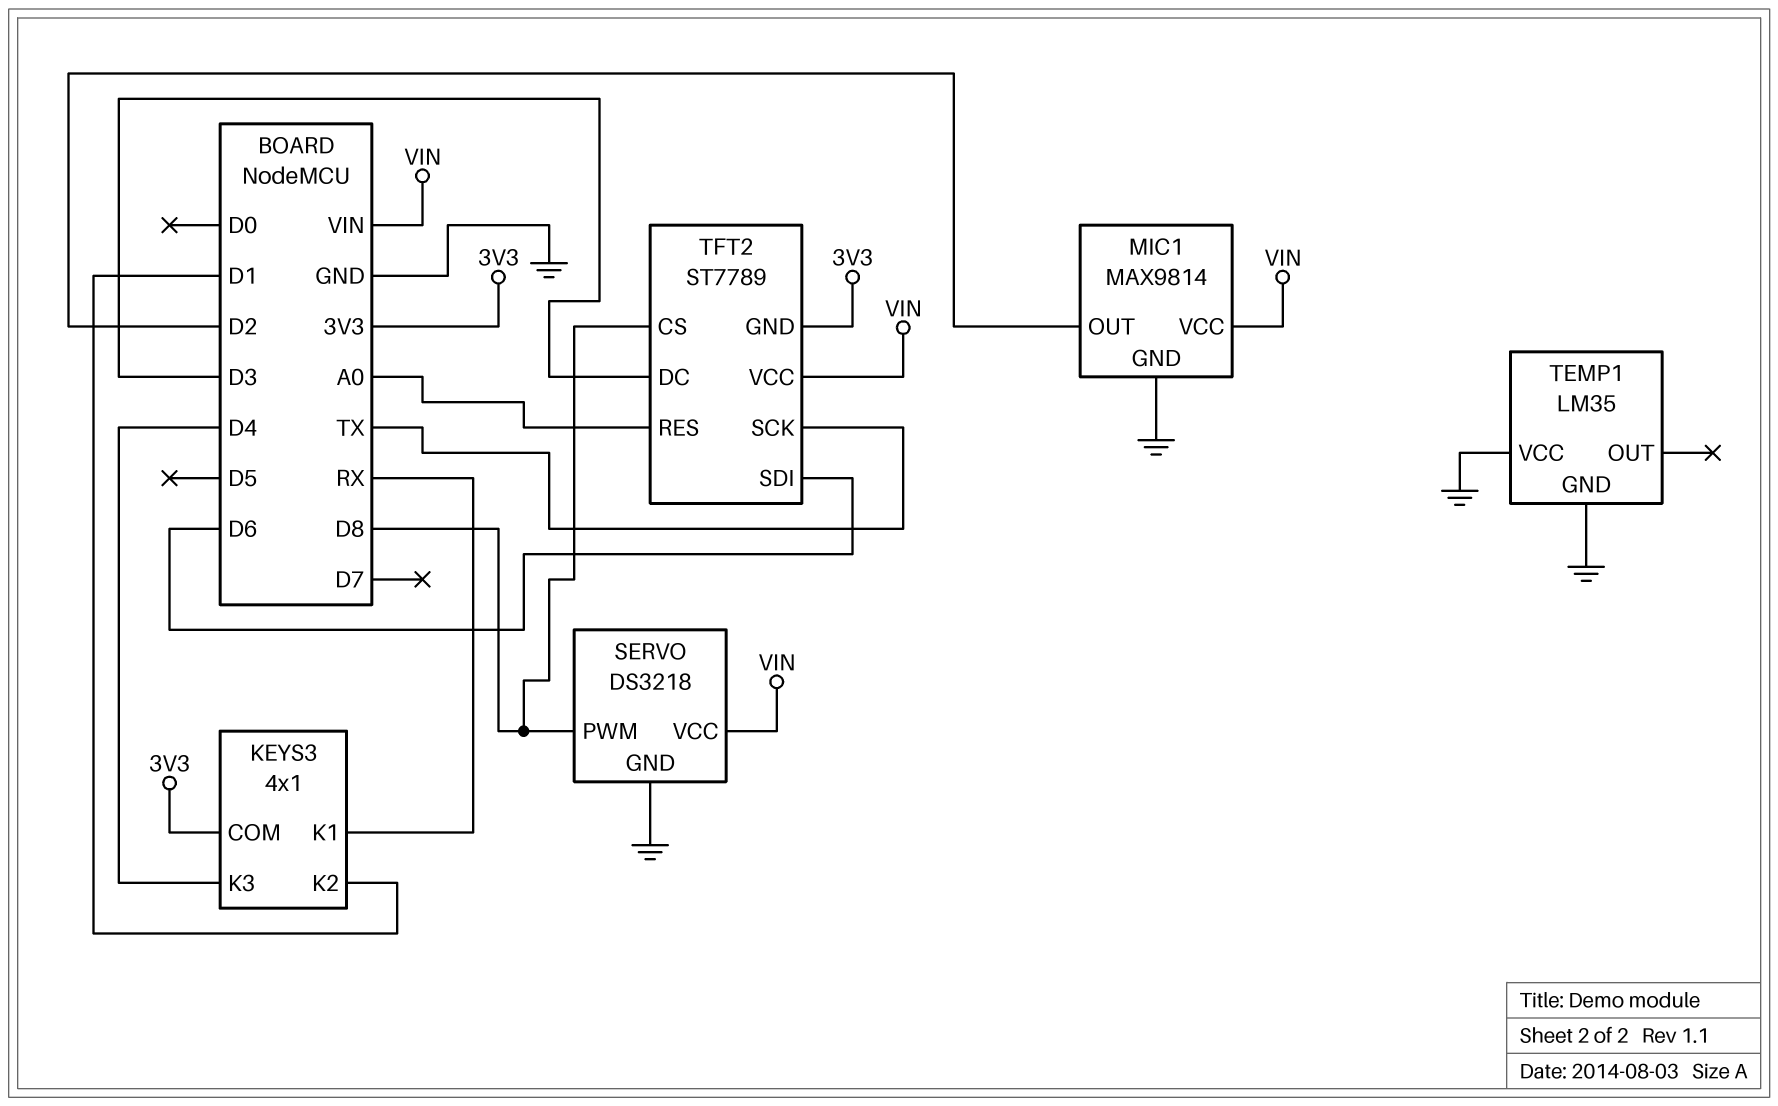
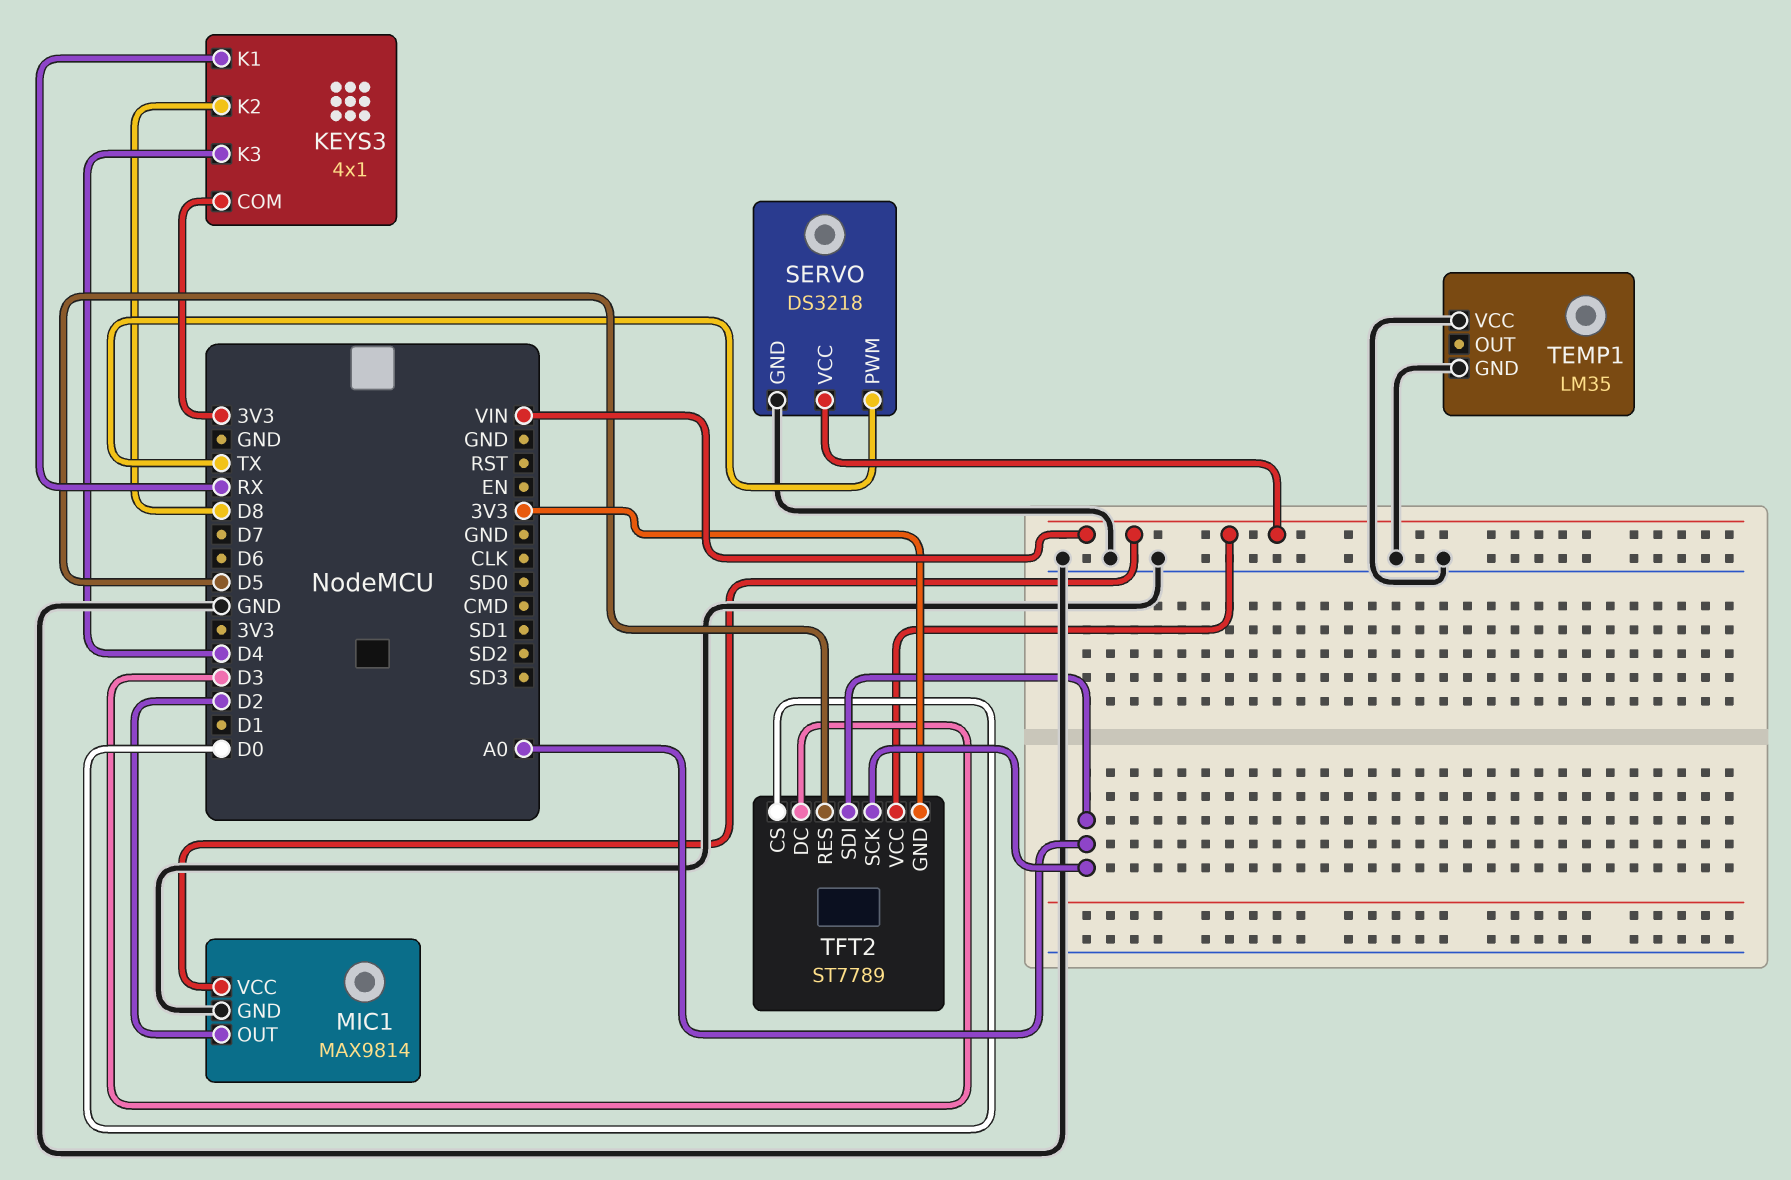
KEYS3 pin K2: D1 -> D8
SERVO pin PWM: D8 -> TX
TFT2 pin CS: D8 -> D0
TFT2 pin RES: A0 -> D5
TFT2 pin SCK: TX -> A0
TFT2 pin SDI: D6 -> A0

